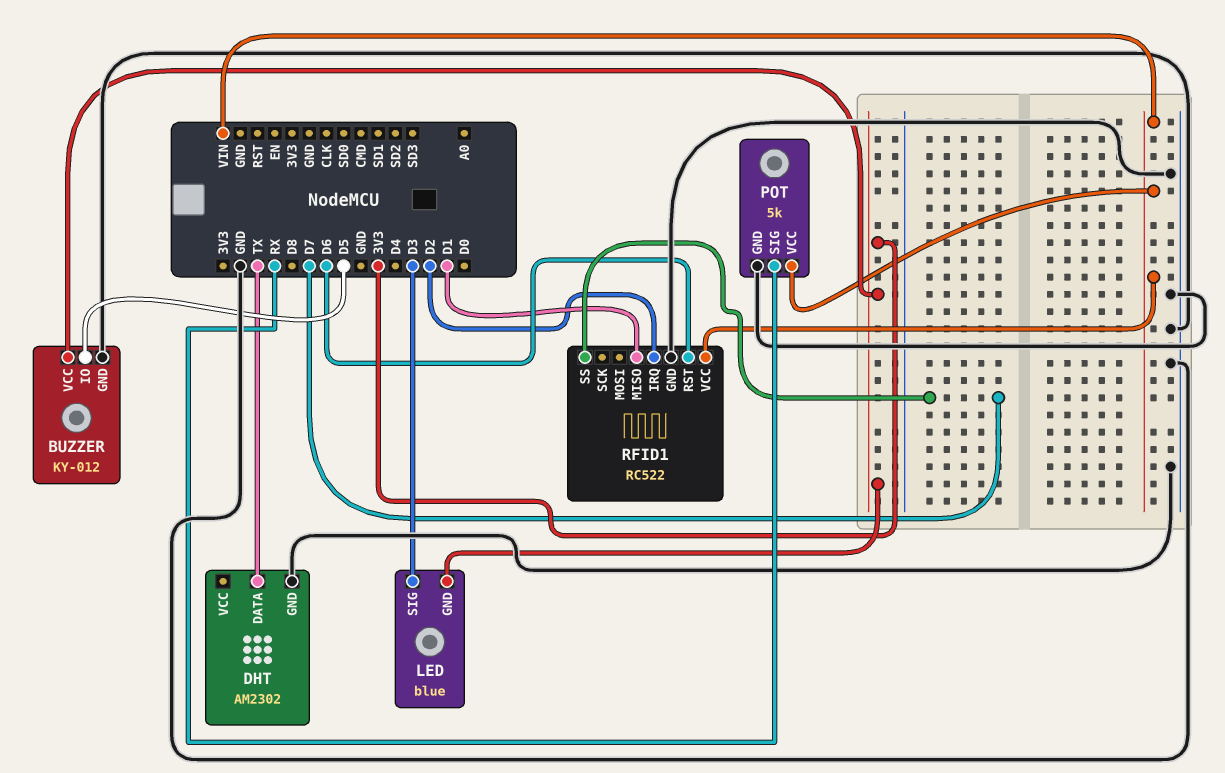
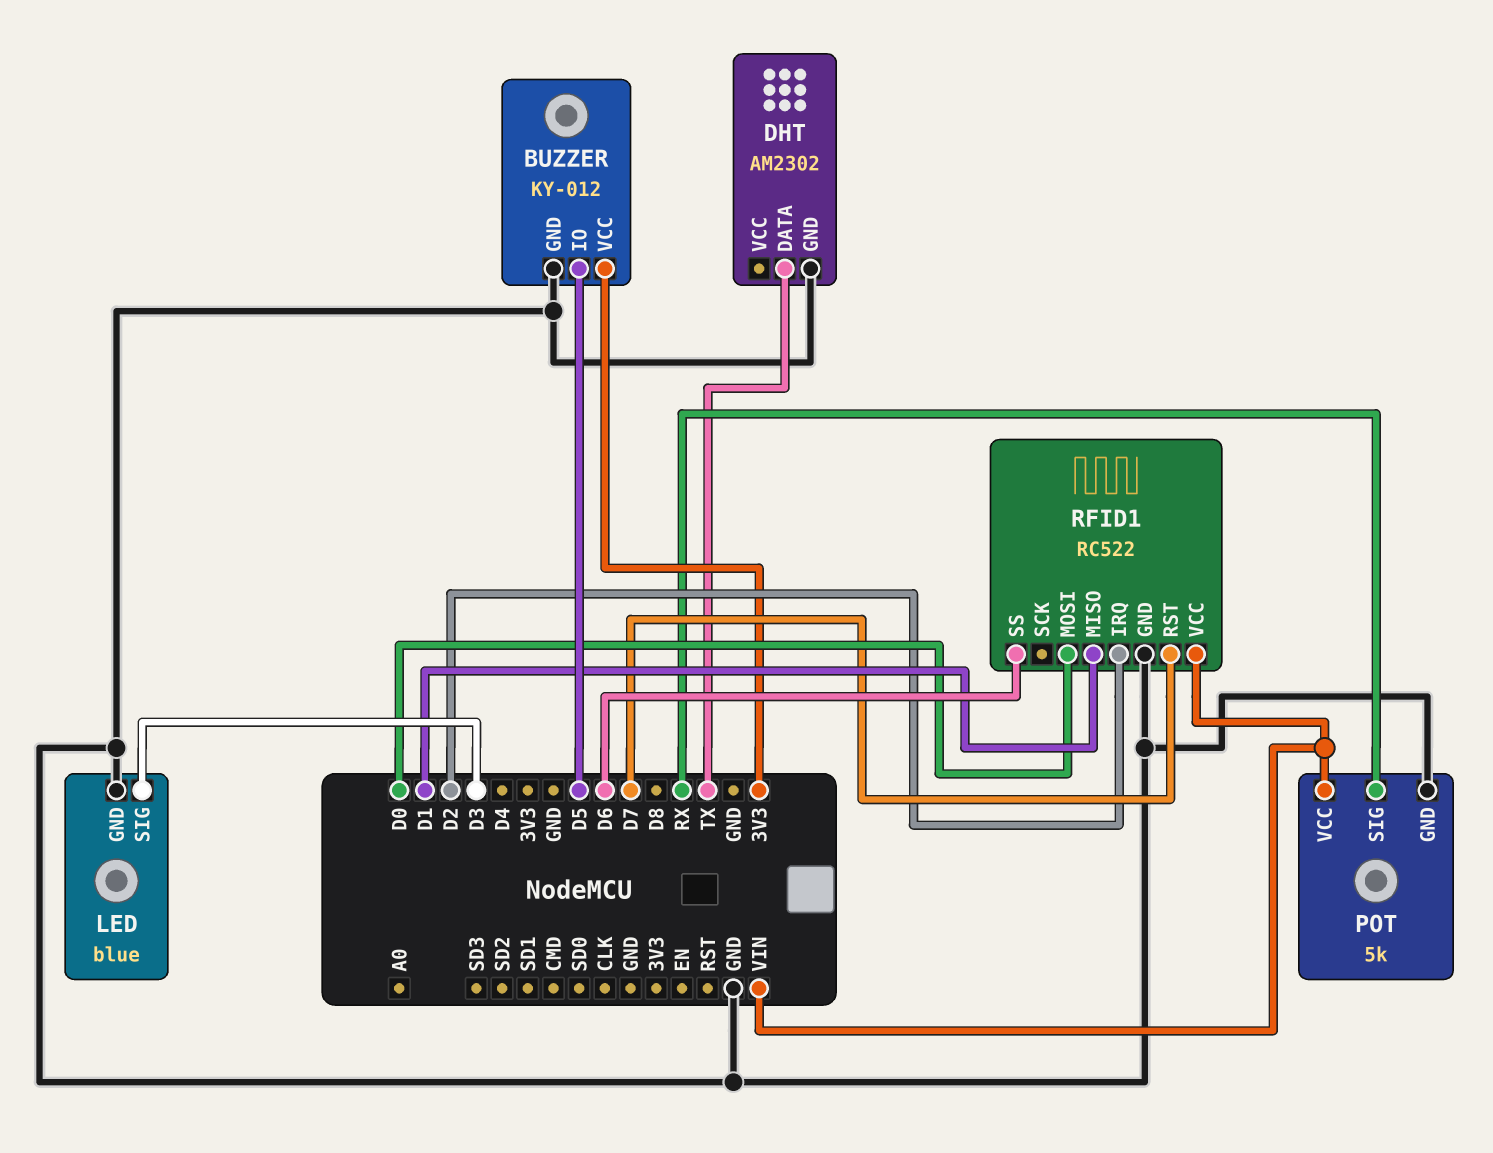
LED pin GND: 3V3 -> GND
RFID1 pin MOSI: none -> D0
RFID1 pin RST: D6 -> D7
RFID1 pin SS: D7 -> D6

